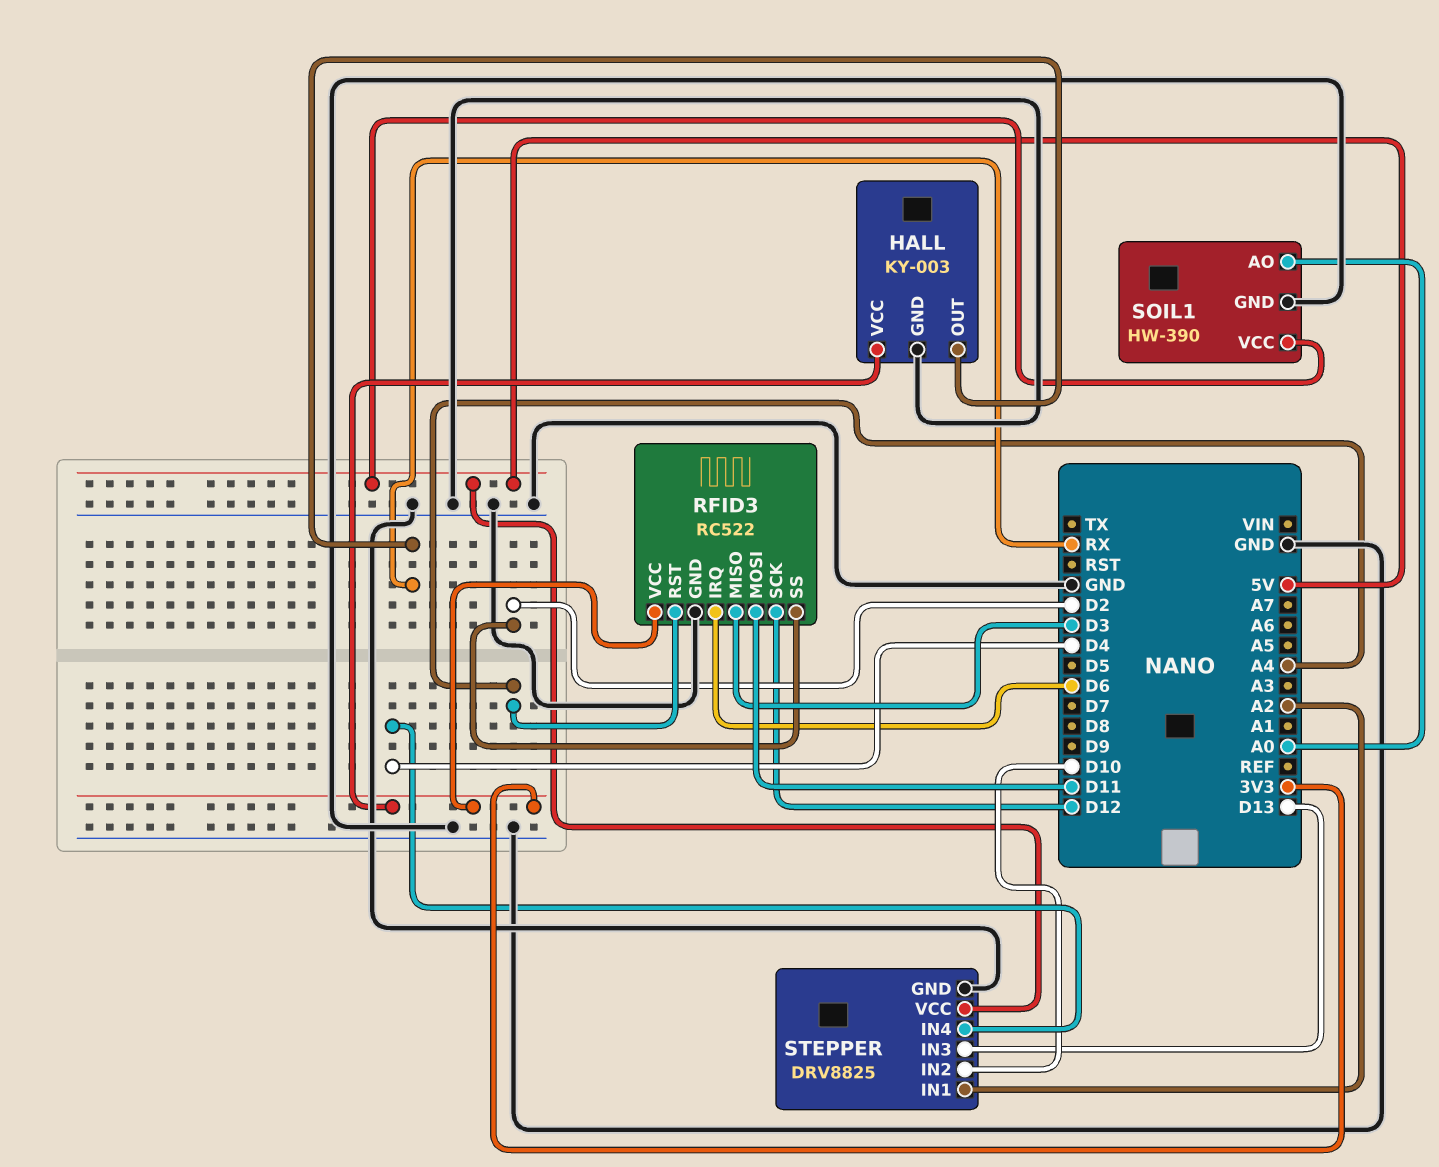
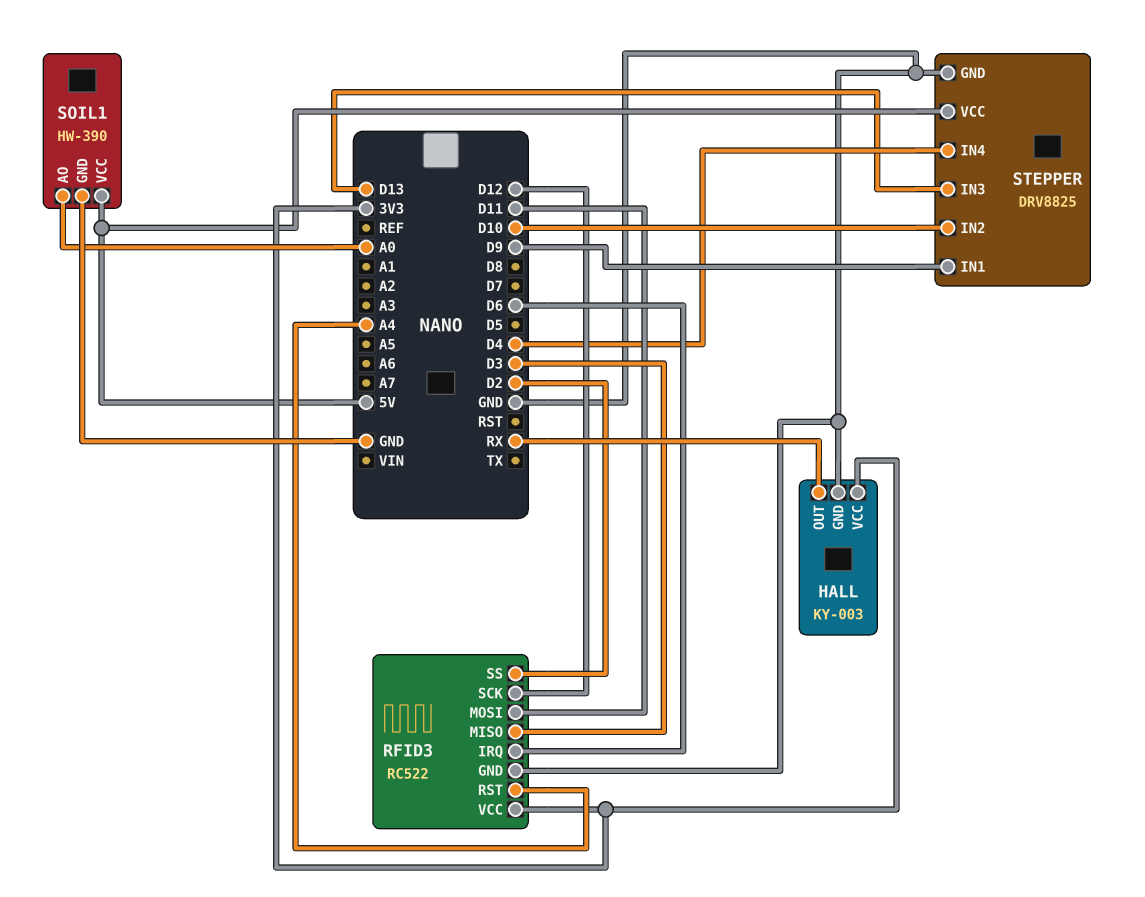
STEPPER pin IN1: A2 -> D9

